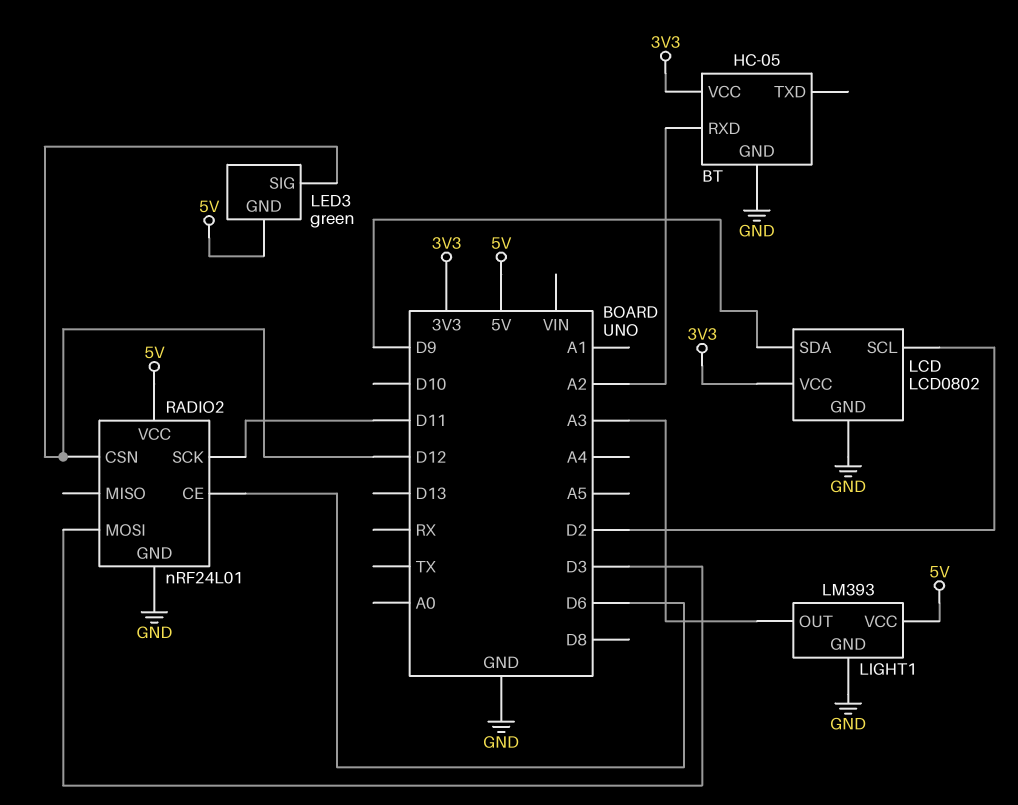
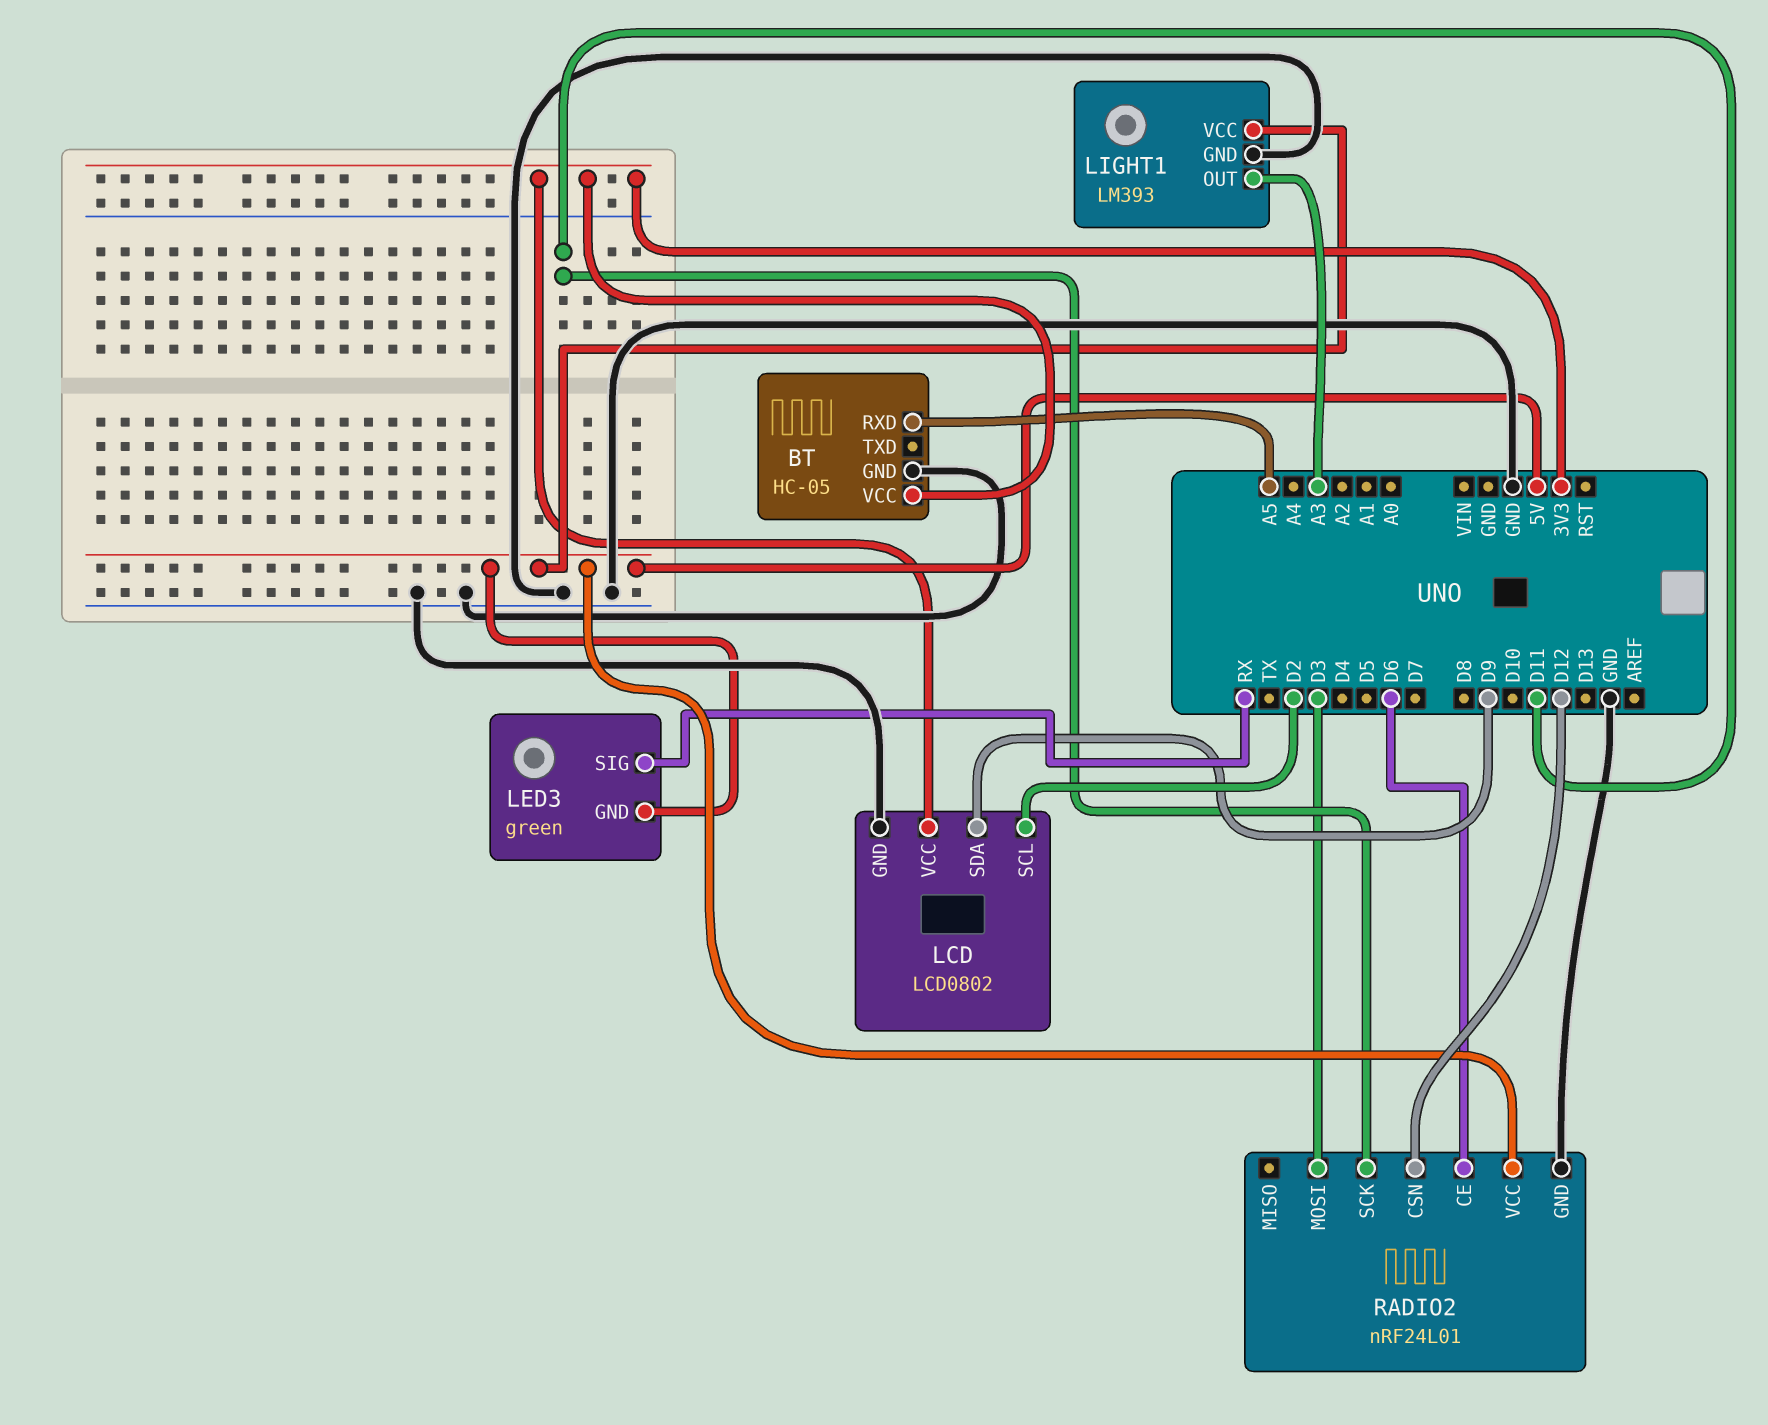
BT pin RXD: A2 -> A5
LED3 pin SIG: D12 -> RX

